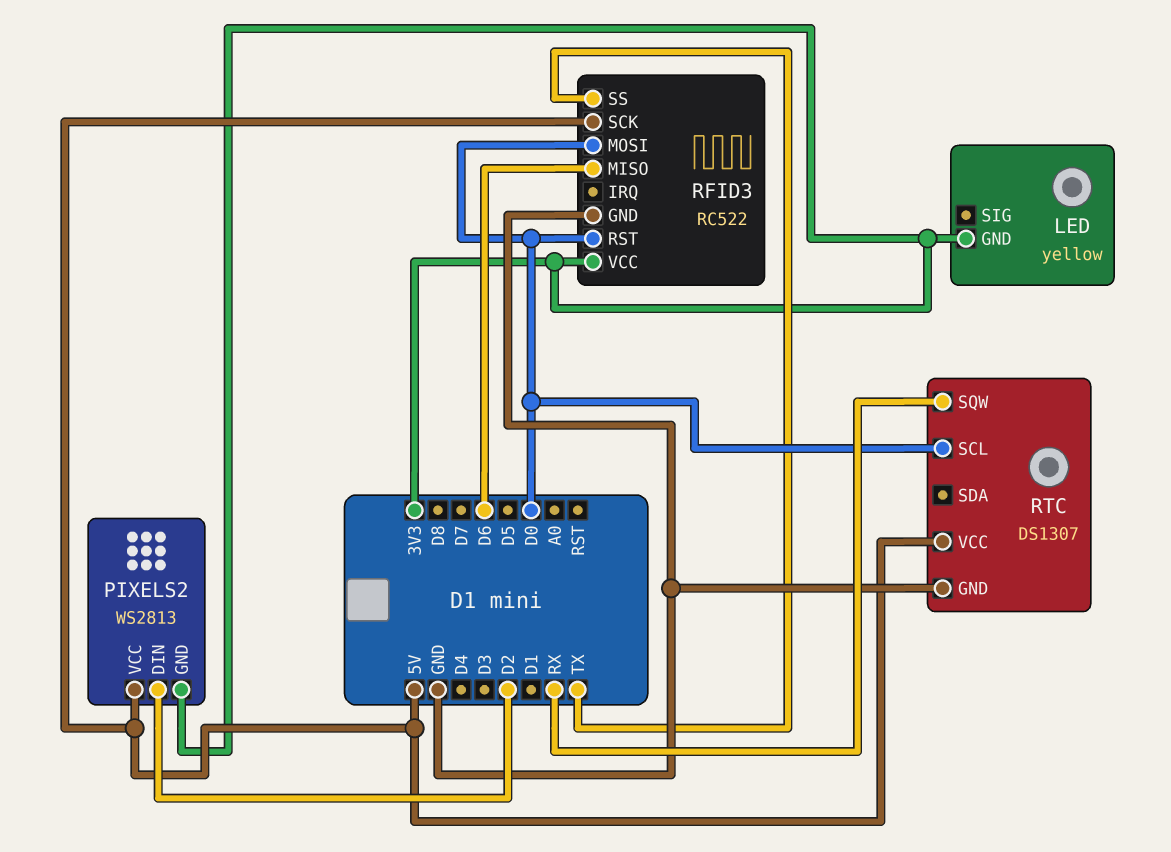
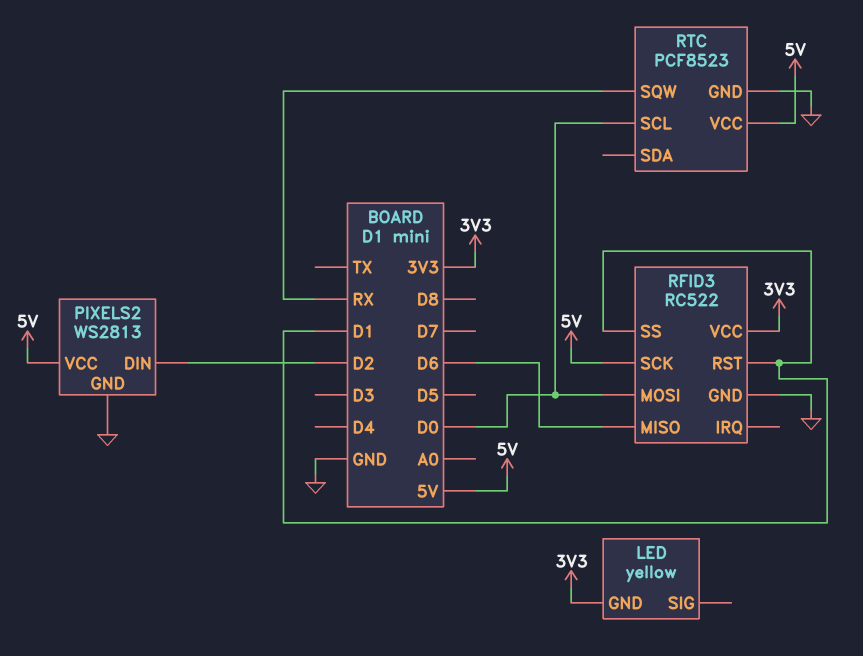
PIXELS2 pin GND: 3V3 -> GND
RFID3 pin RST: D0 -> D1
RFID3 pin SS: TX -> D1
RTC: DS1307 -> PCF8523

